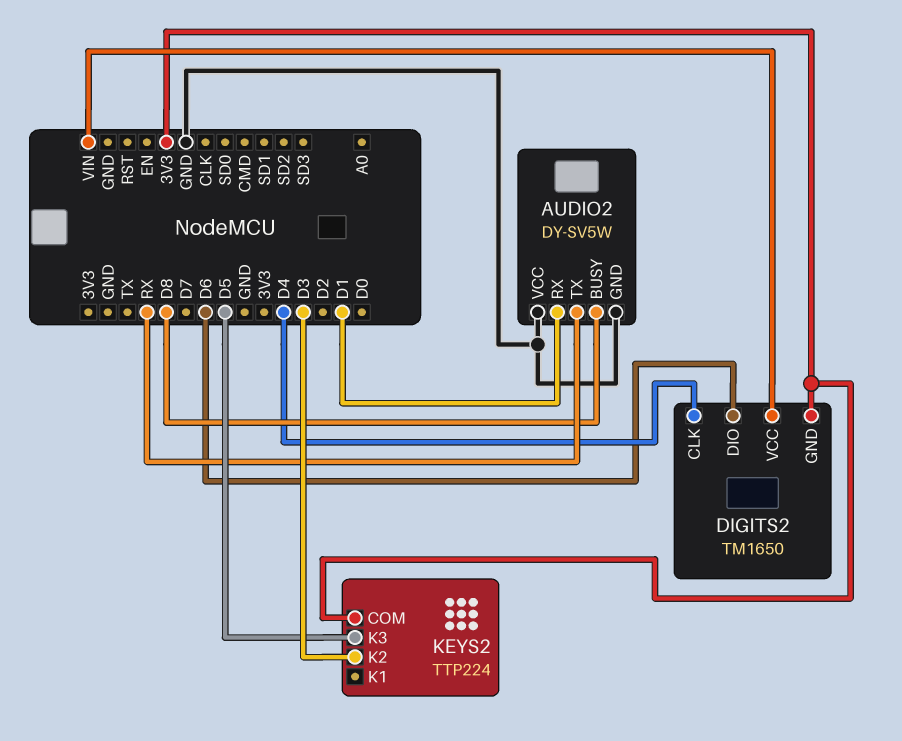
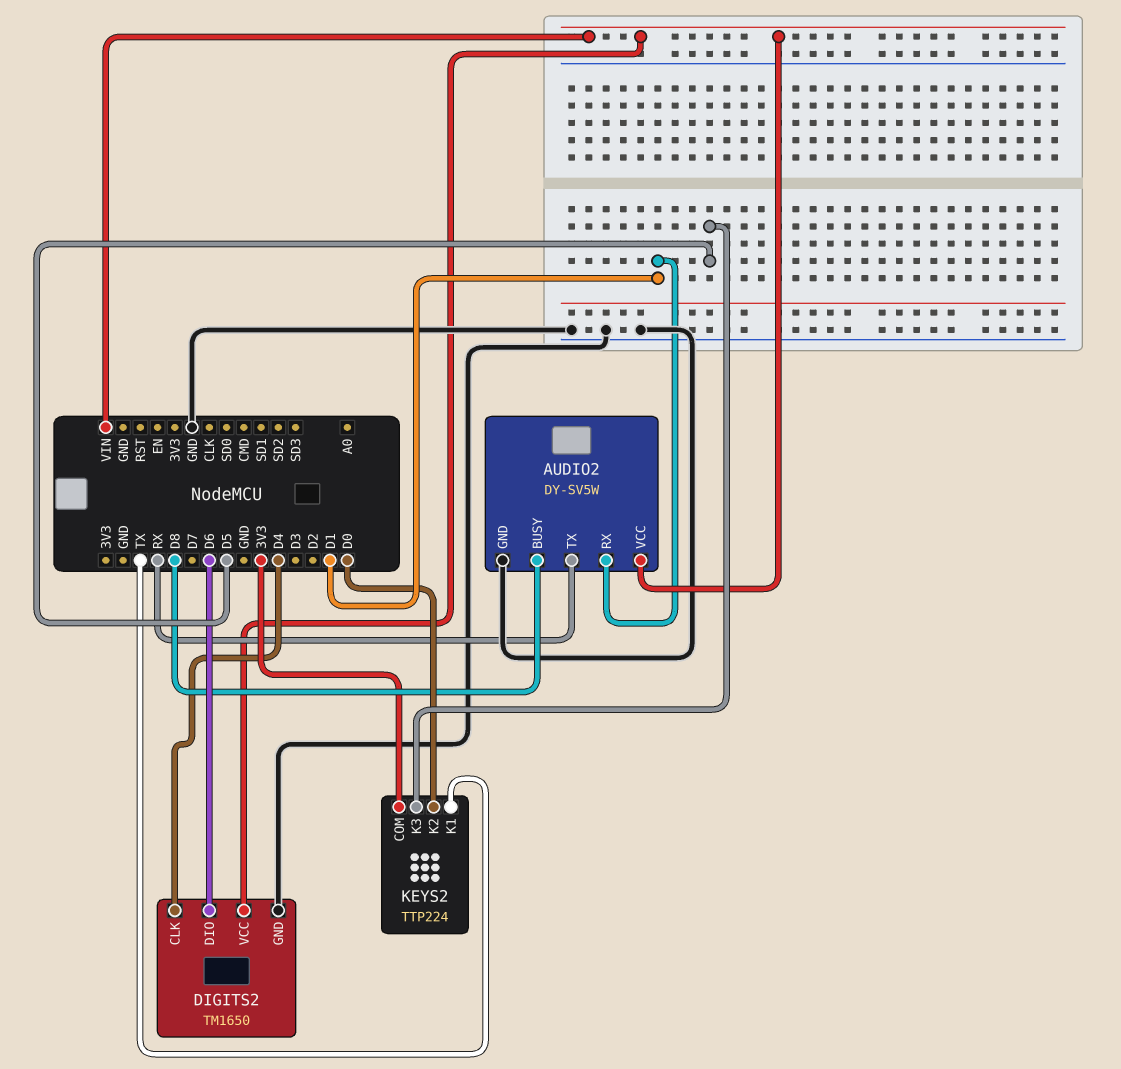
AUDIO2 pin VCC: GND -> VIN
DIGITS2 pin GND: 3V3 -> GND
KEYS2 pin K1: none -> TX
KEYS2 pin K2: D3 -> D0

